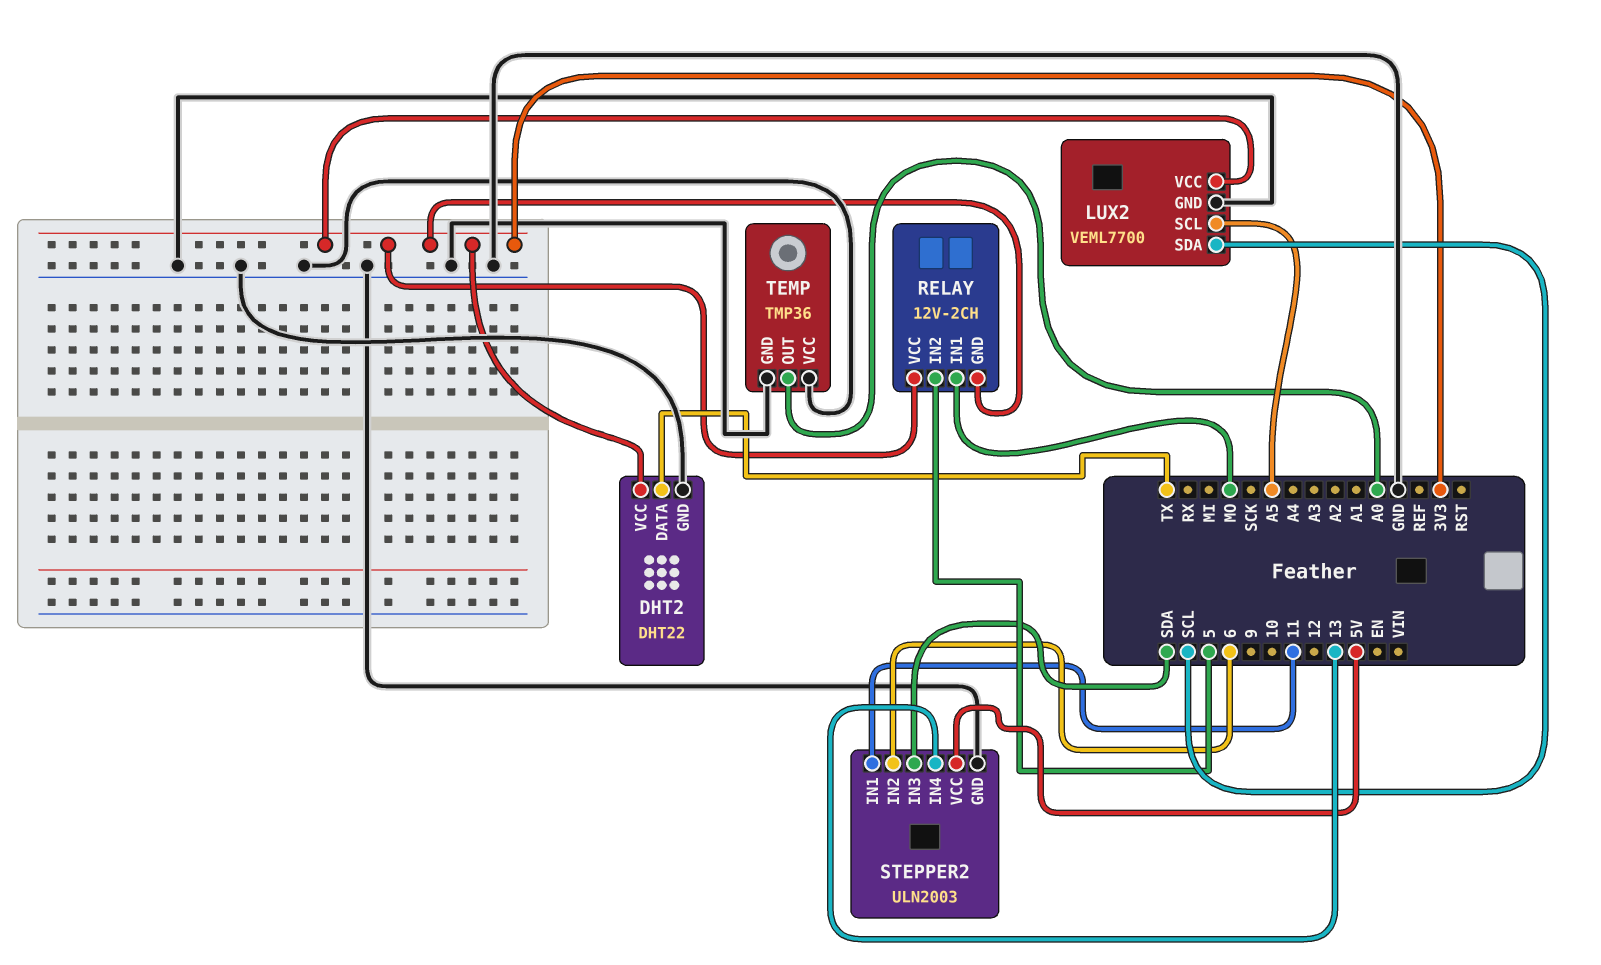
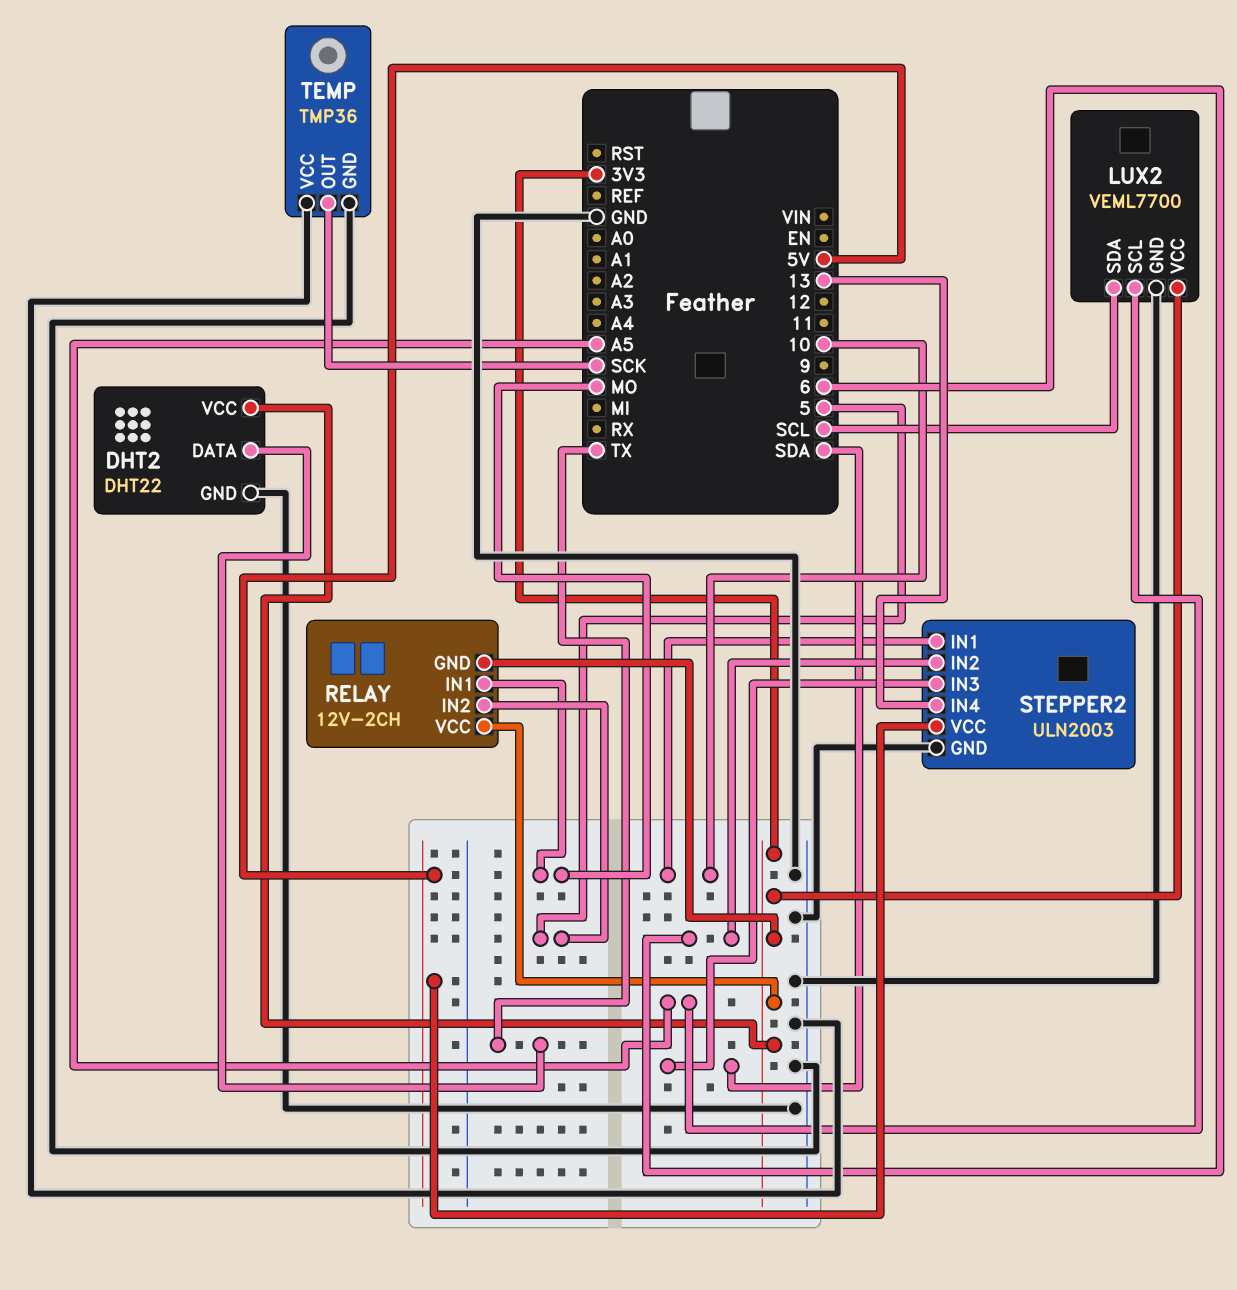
STEPPER2 pin IN1: 11 -> 10
TEMP pin OUT: A0 -> SCK

